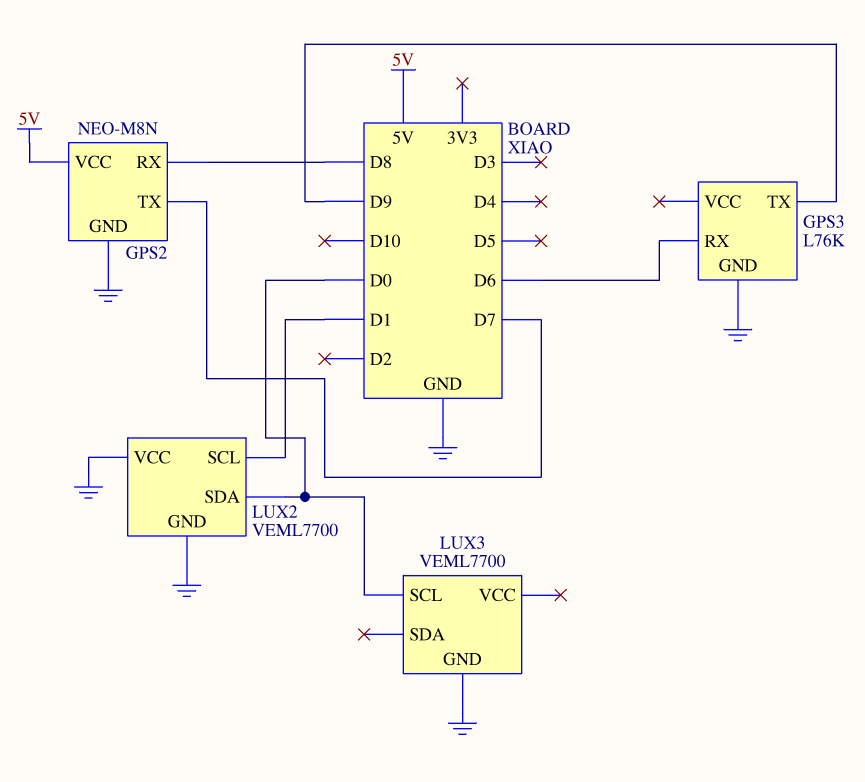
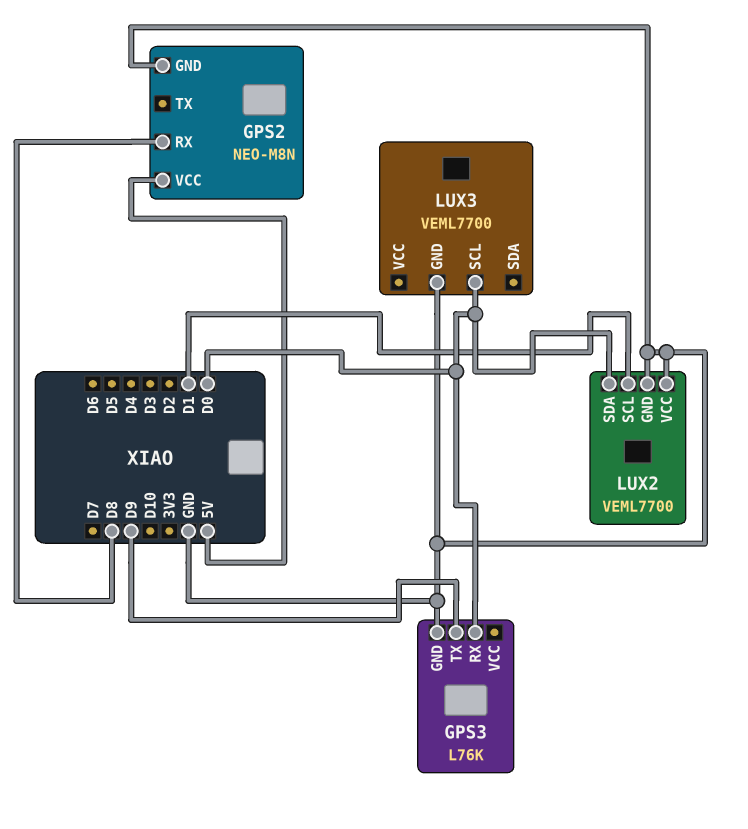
GPS2 pin TX: D7 -> none
GPS3 pin RX: D6 -> D0

